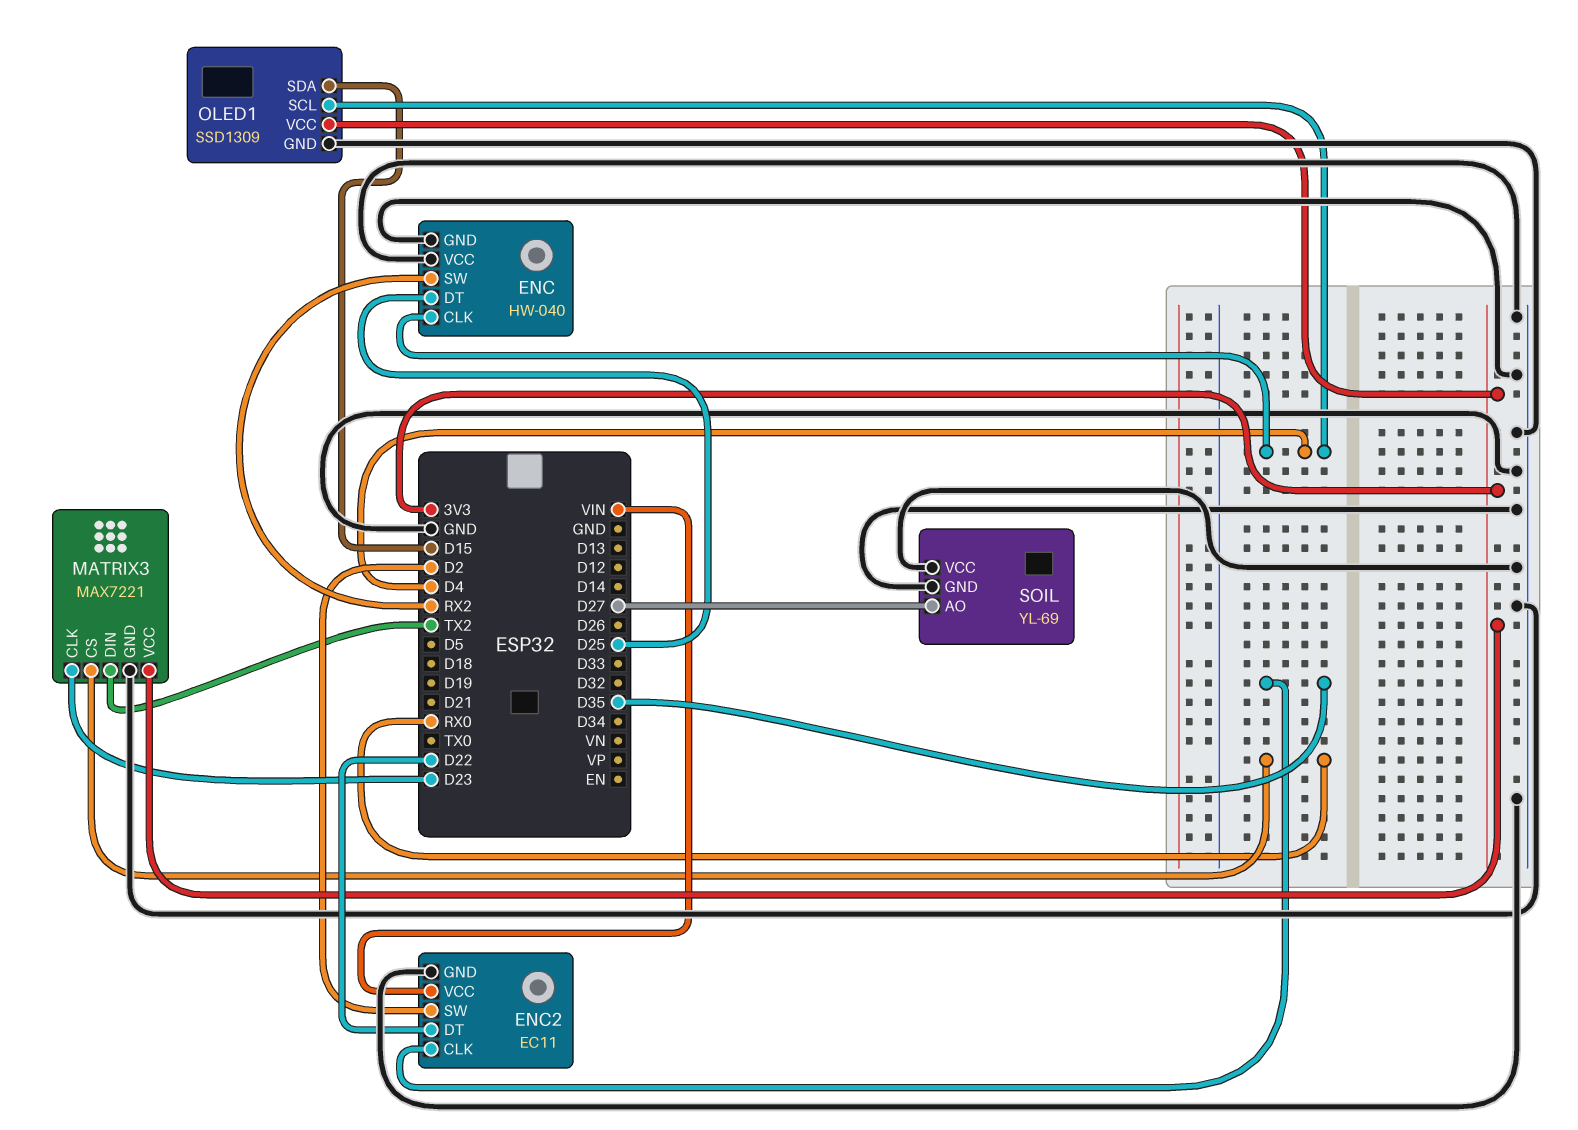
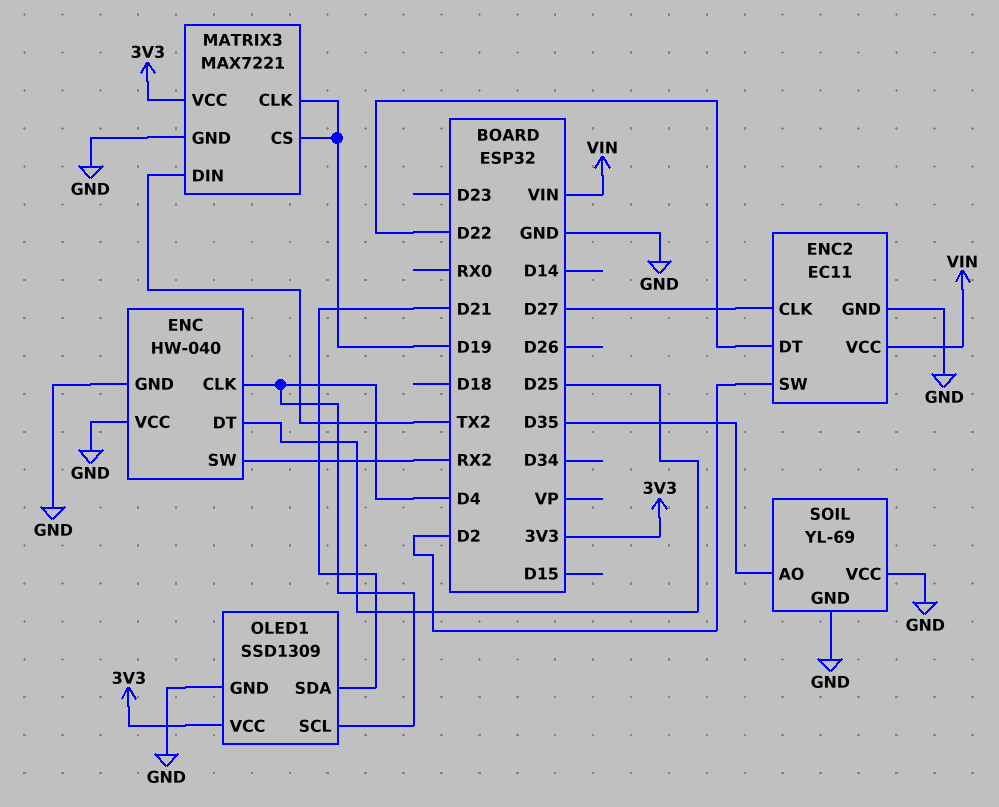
ENC2 pin CLK: D35 -> D27
MATRIX3 pin CLK: D23 -> D19
MATRIX3 pin CS: RX0 -> D19
OLED1 pin SDA: D15 -> D21
SOIL pin AO: D27 -> D35

